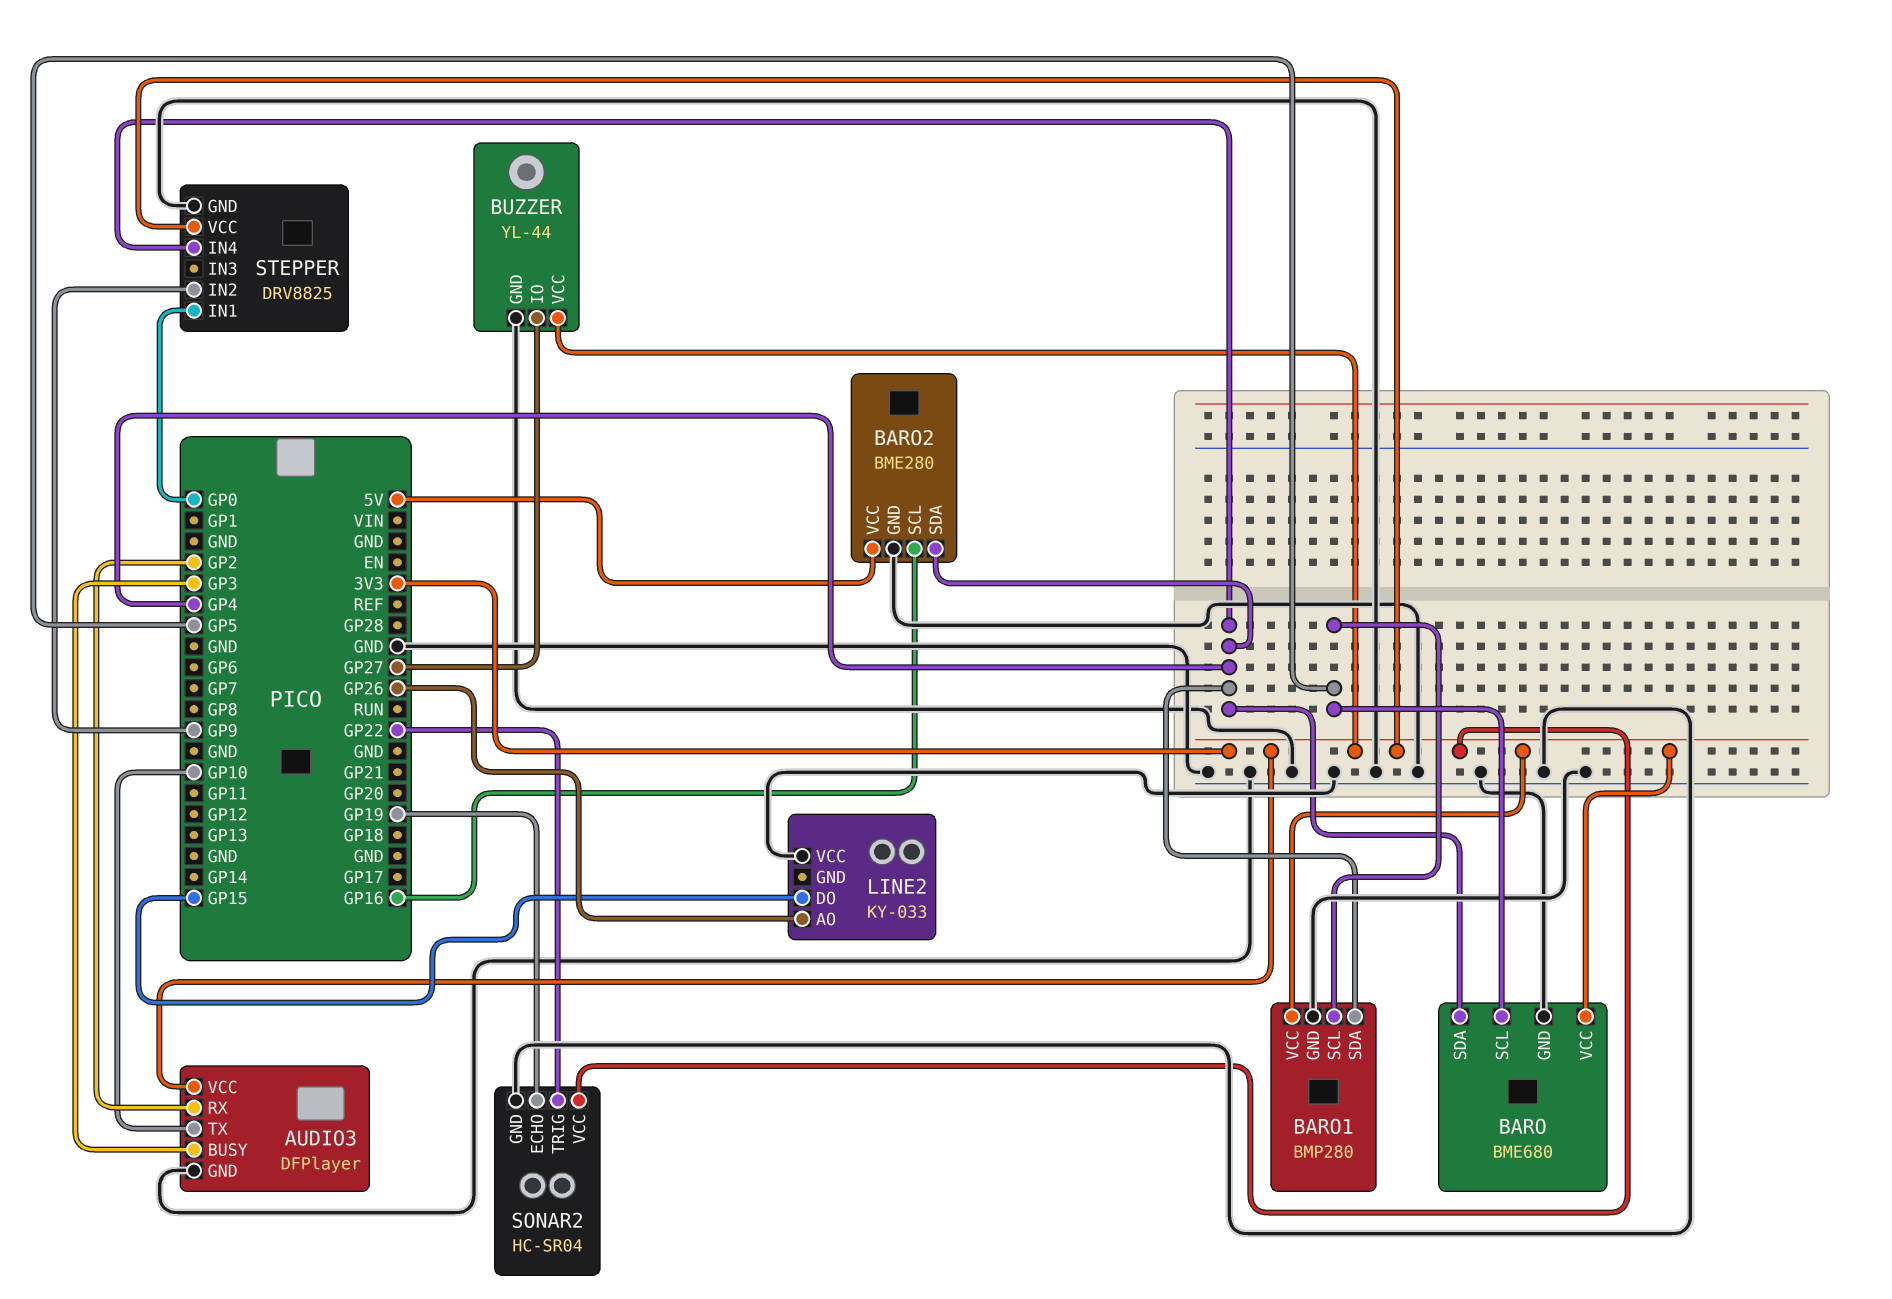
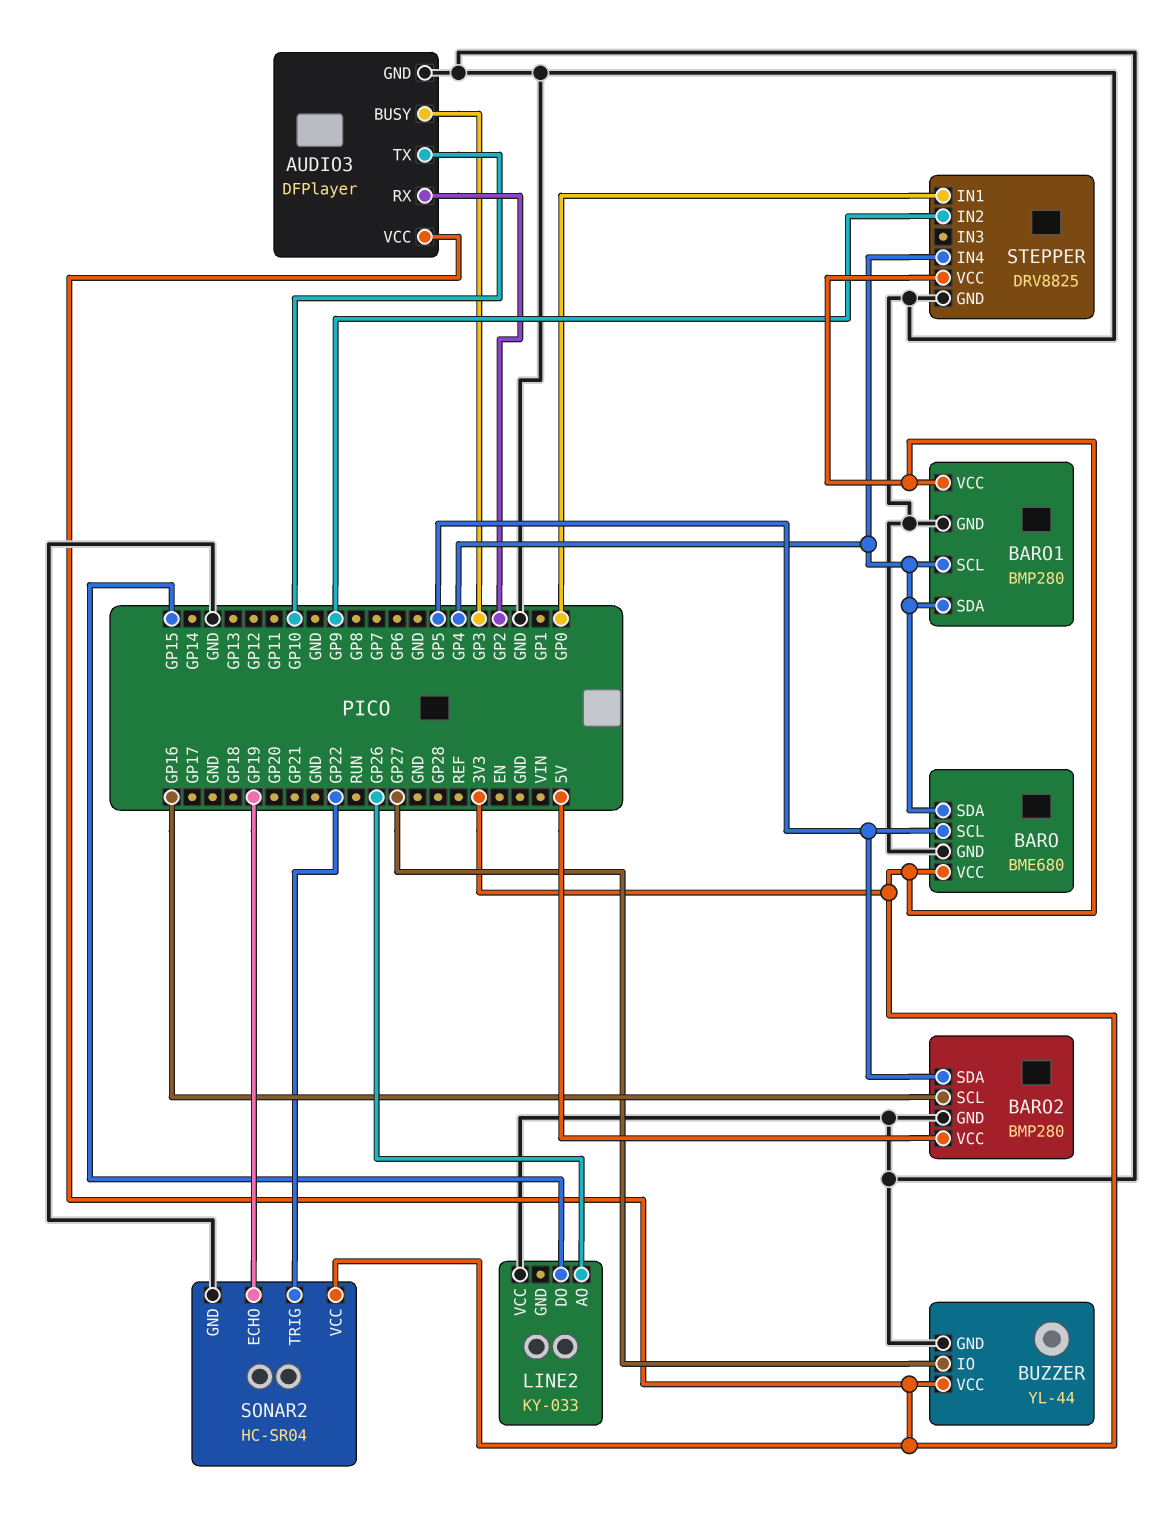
BARO1 pin SCL: GP5 -> GP4
BARO2: BME280 -> BMP280
BARO2 pin SDA: GP4 -> GP5

